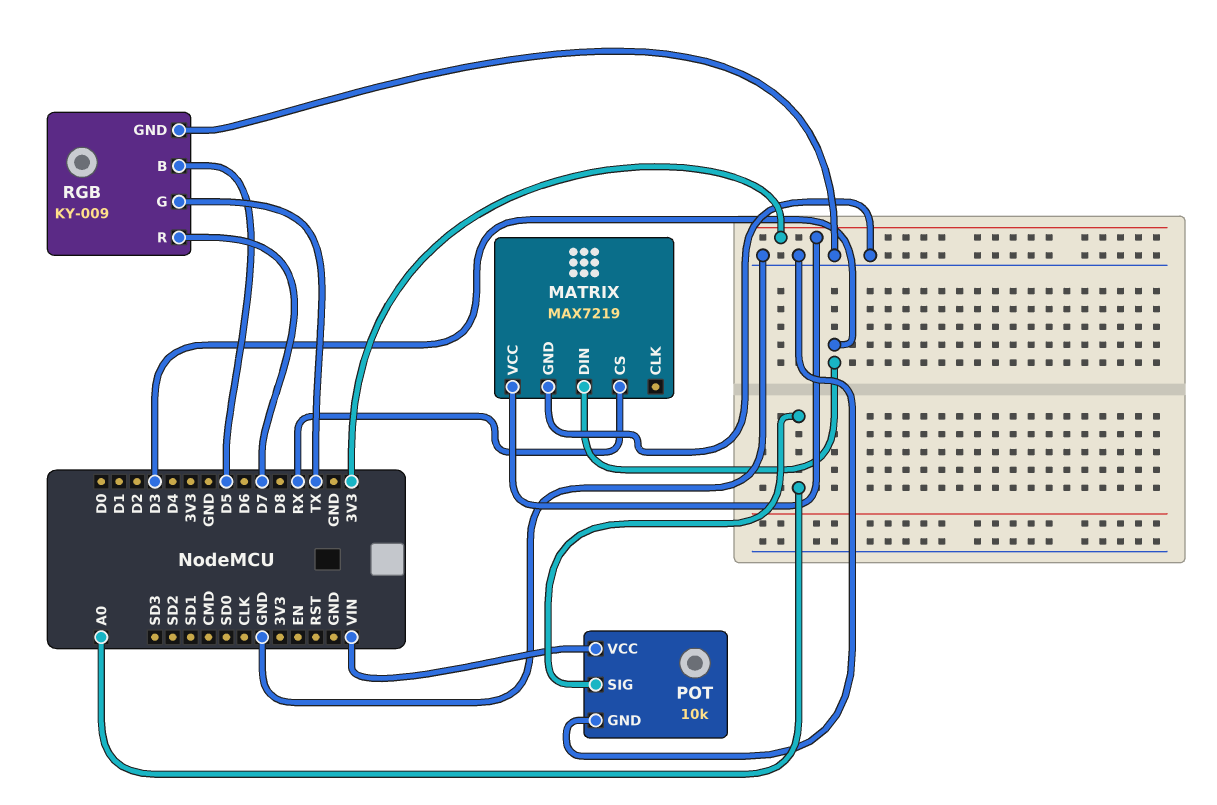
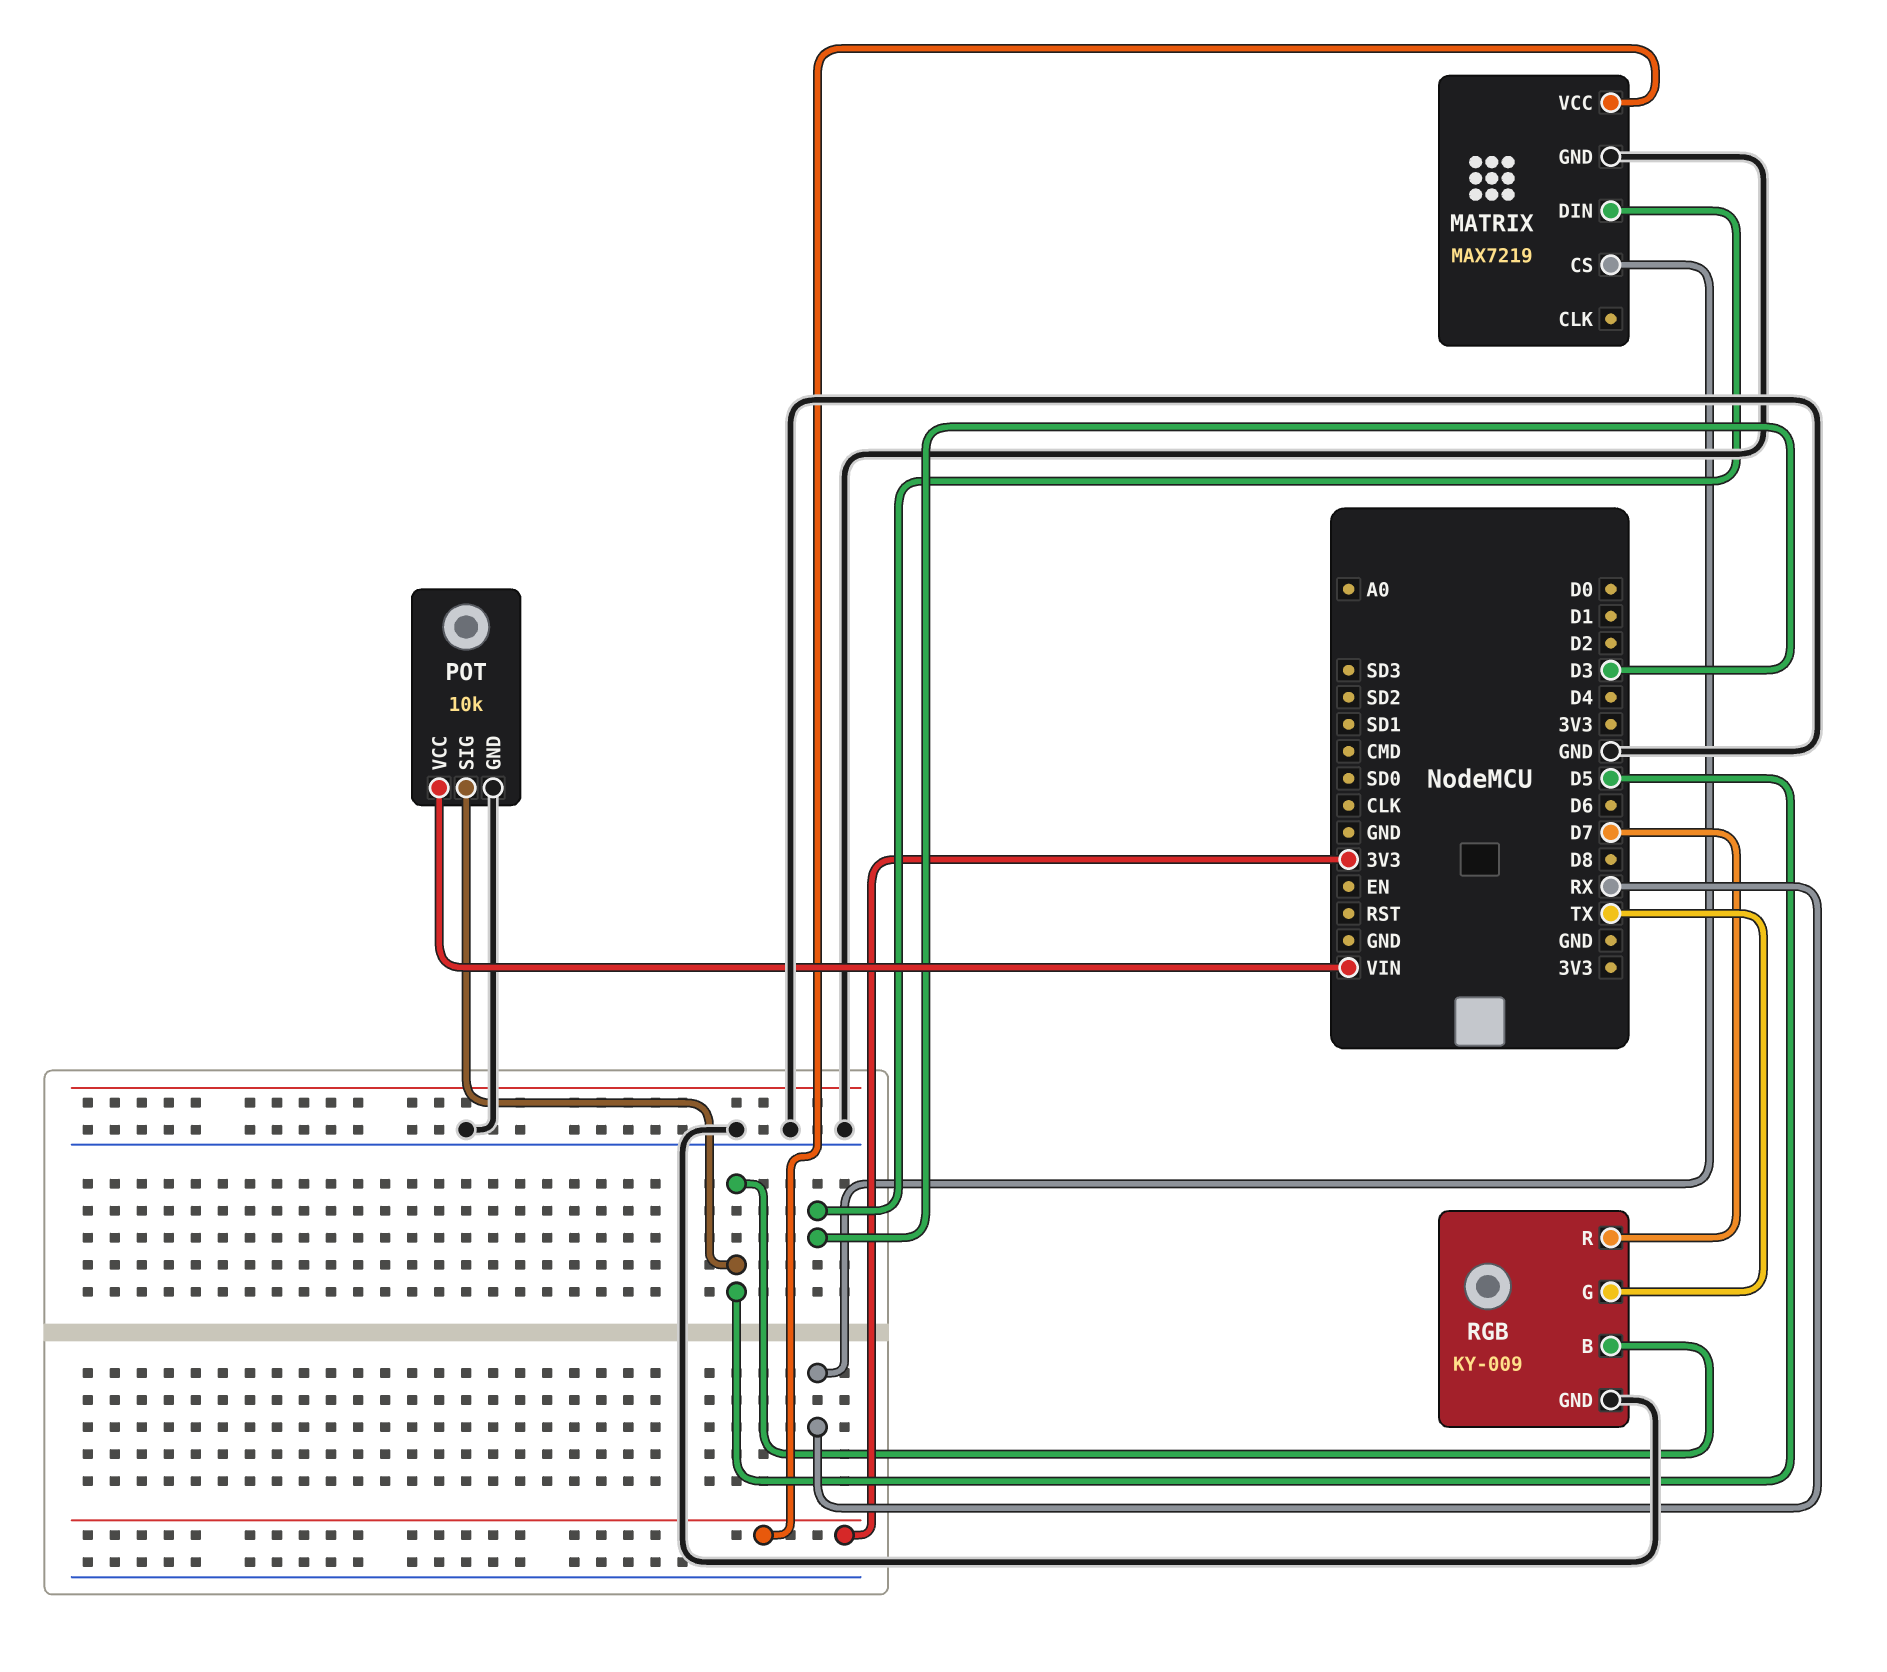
POT pin SIG: A0 -> D5

